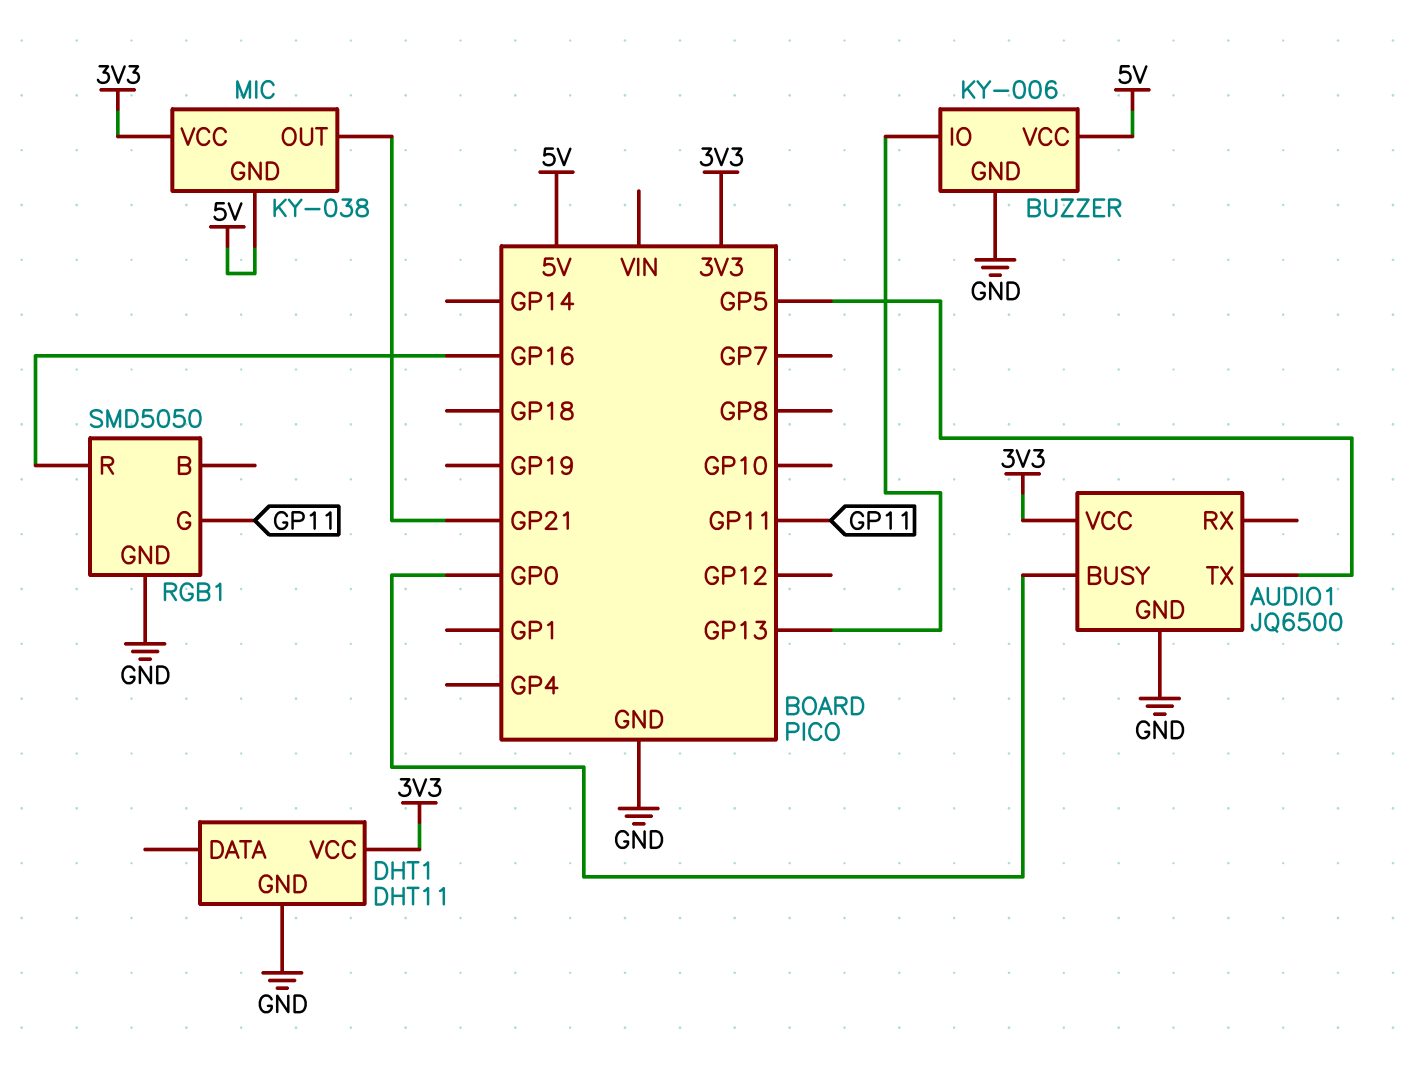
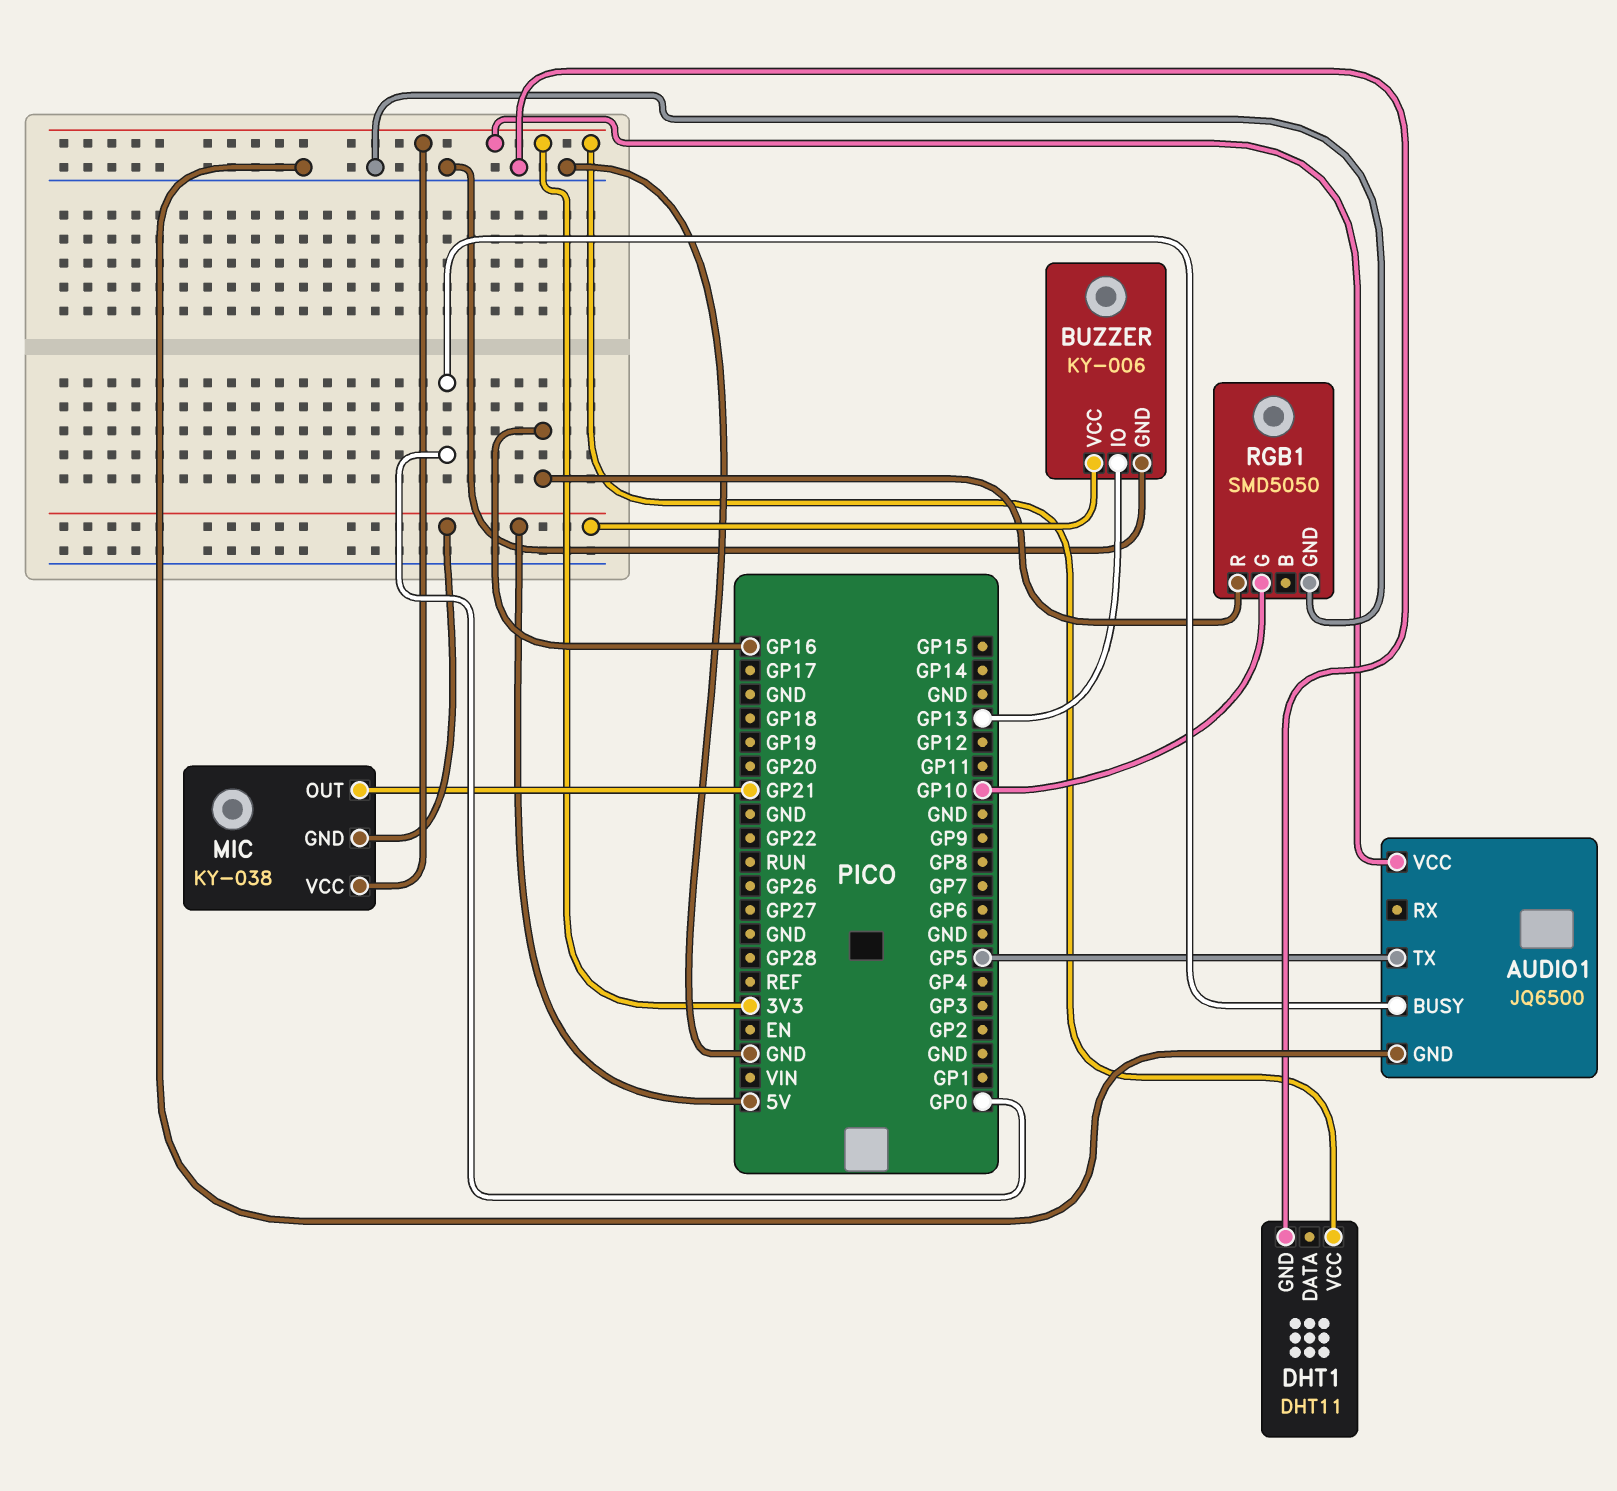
RGB1 pin G: GP11 -> GP10

